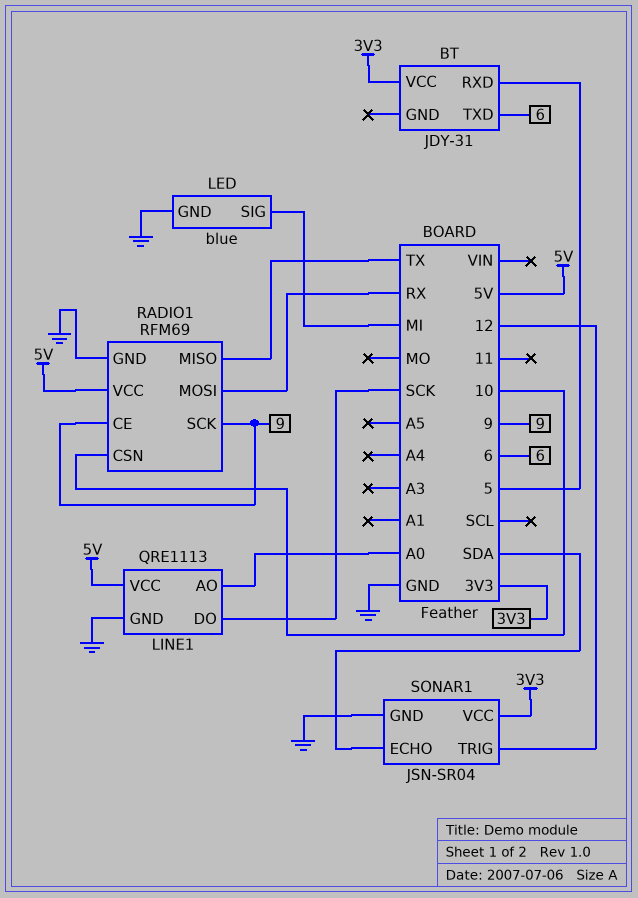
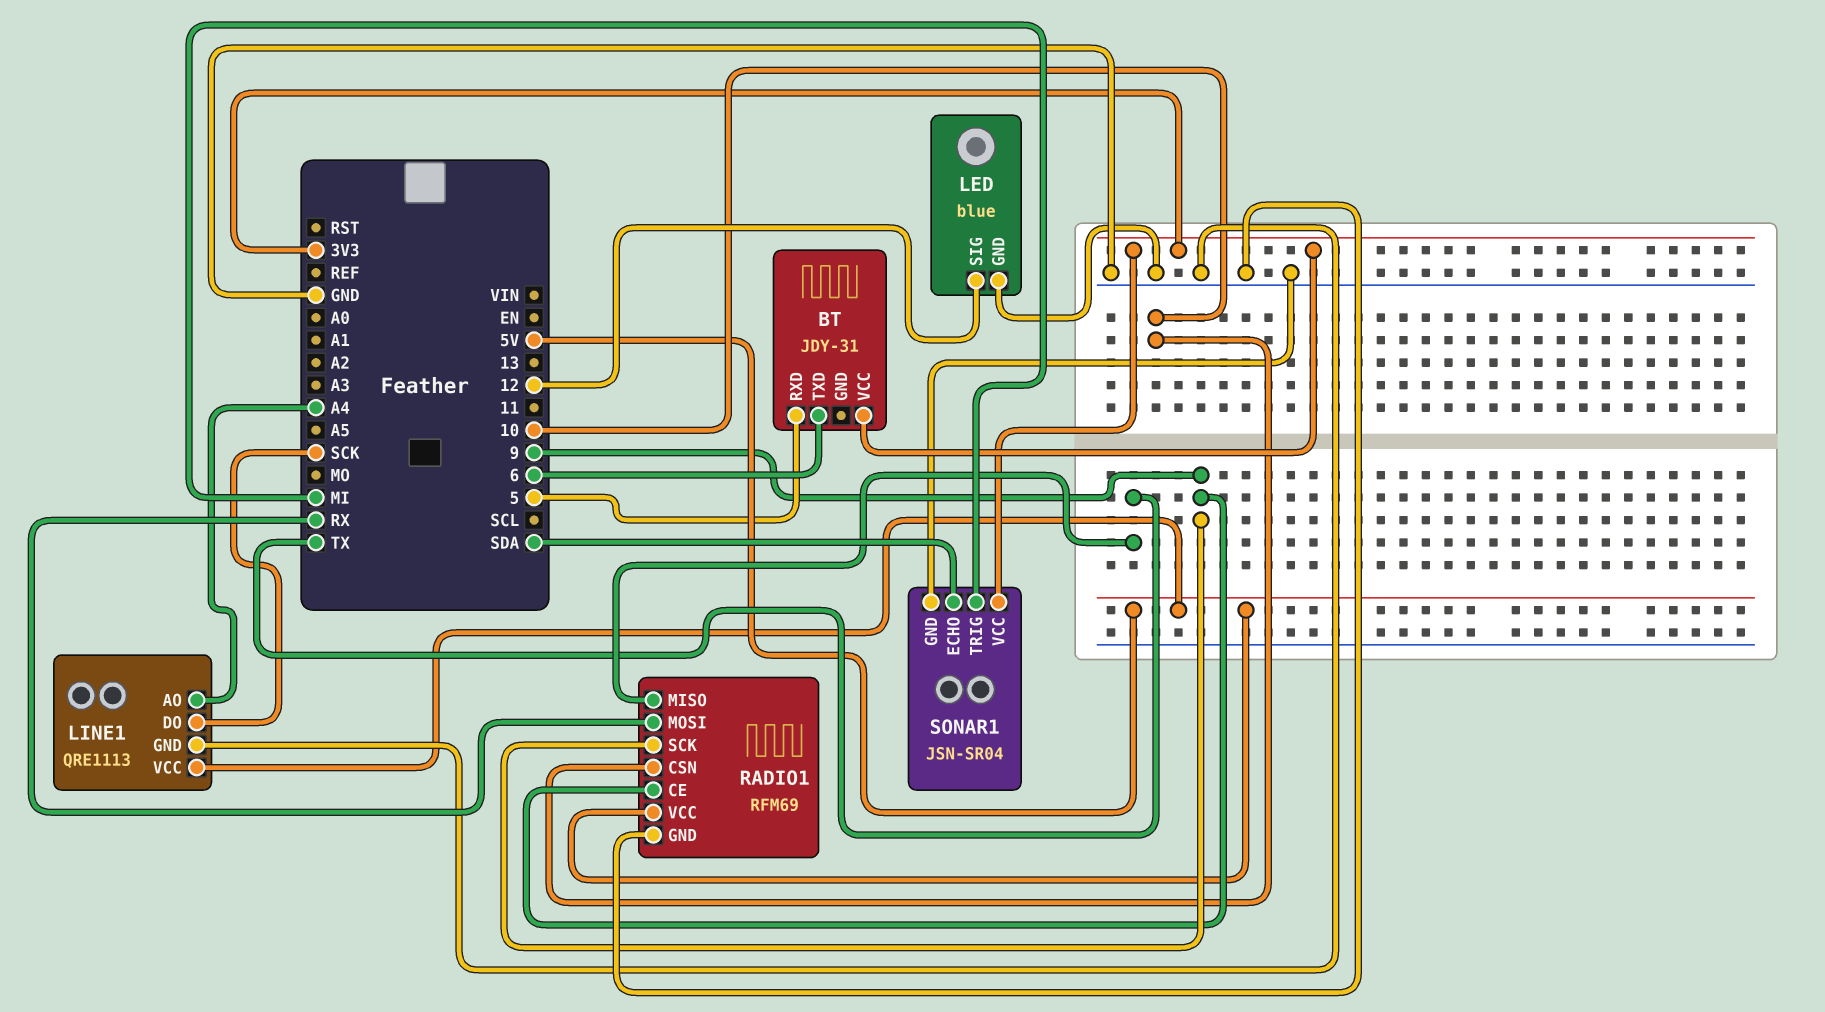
LED pin SIG: MI -> 12
LINE1 pin AO: A0 -> A4
SONAR1 pin TRIG: 12 -> MI

